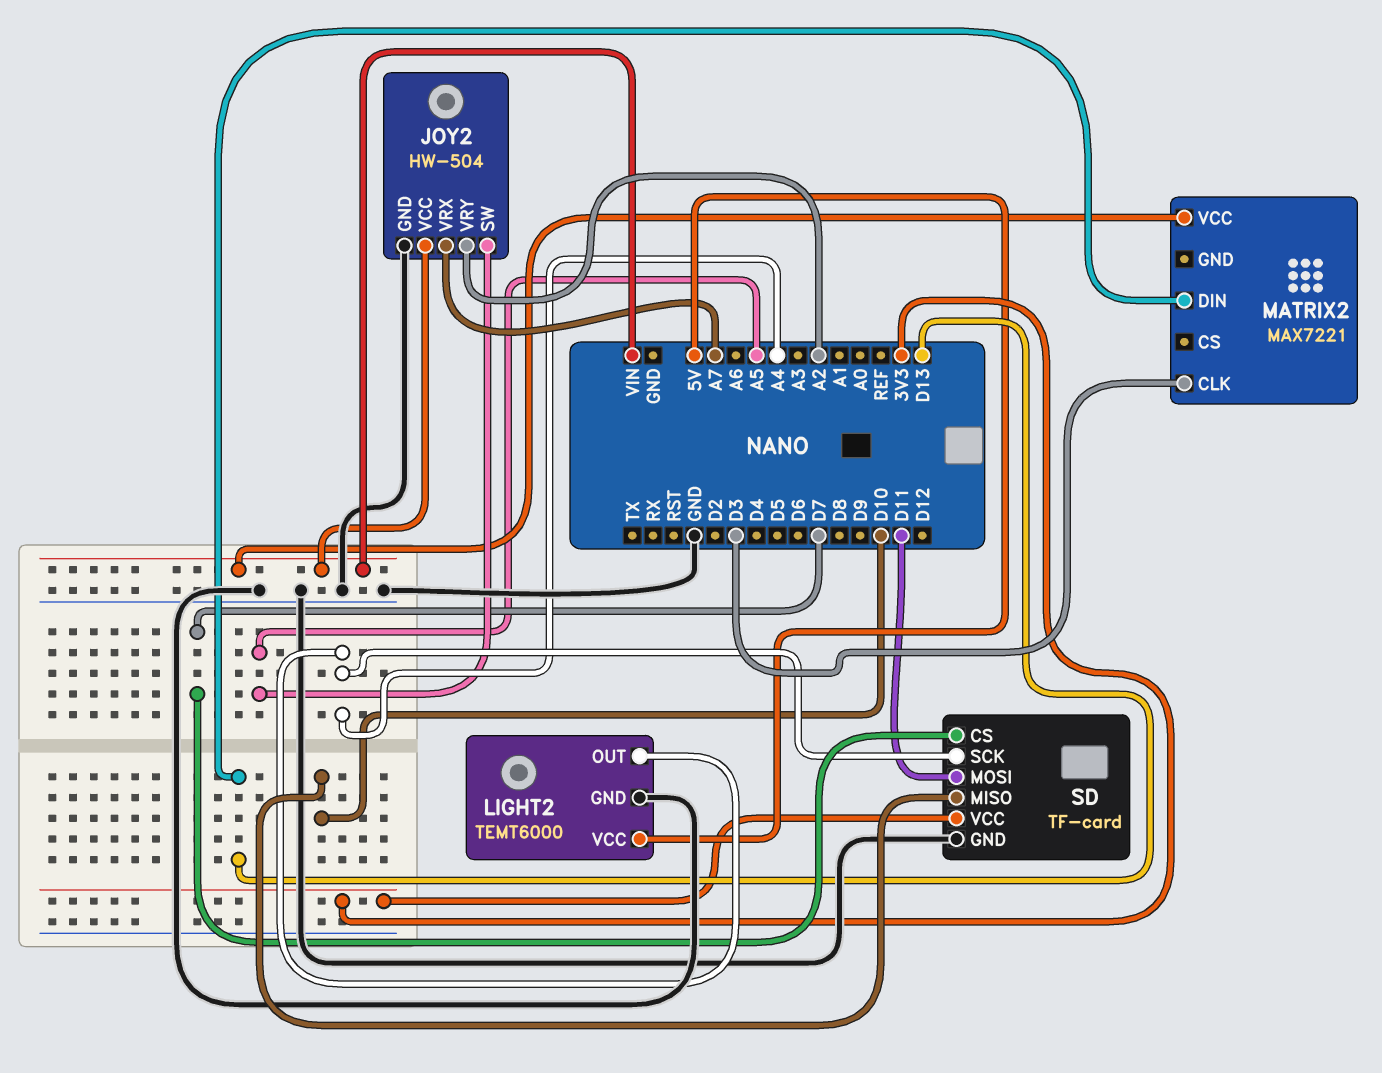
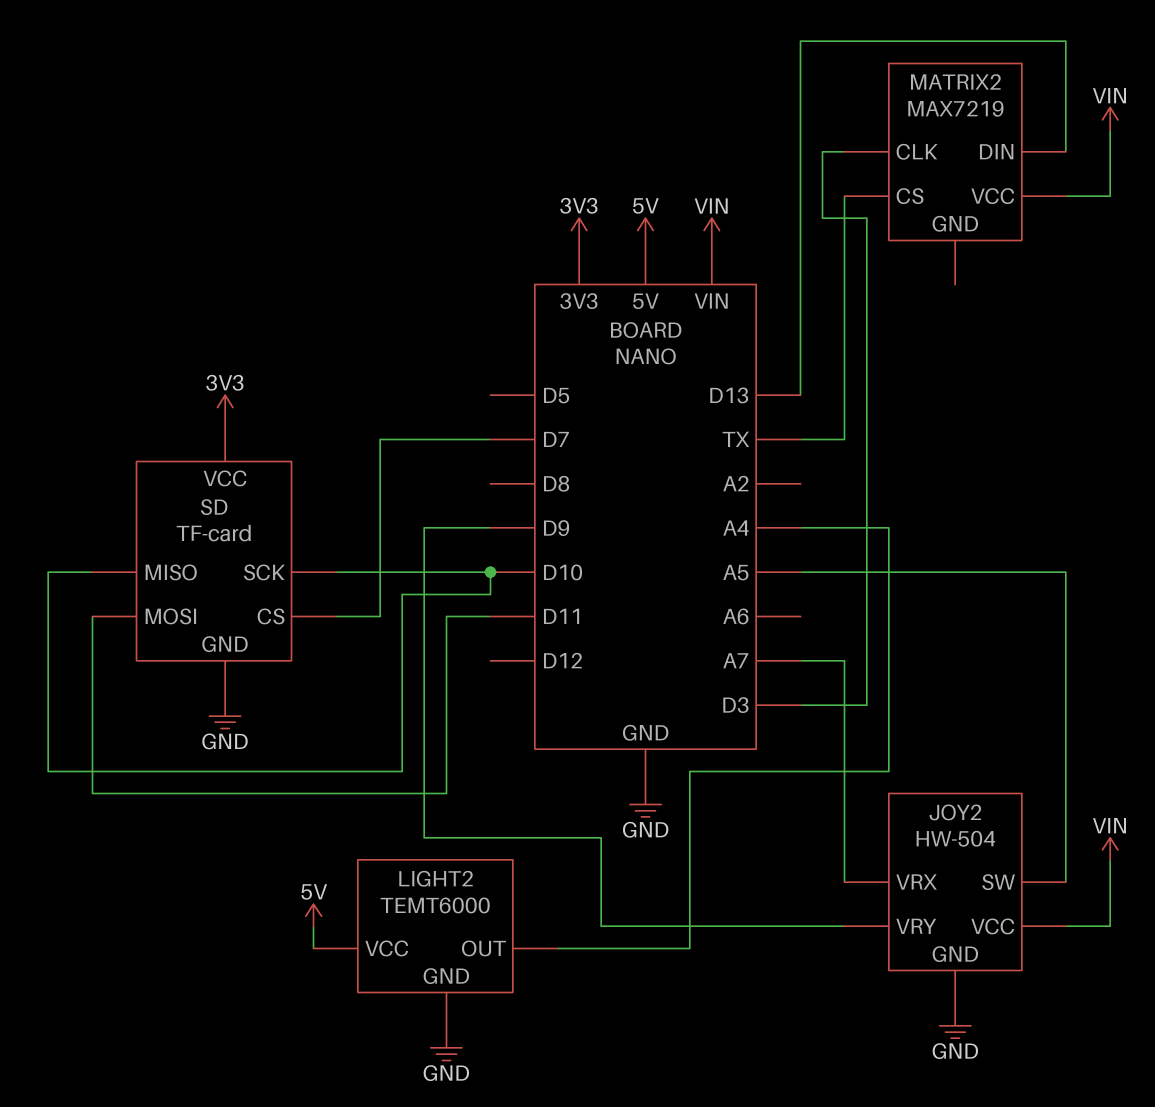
JOY2 pin VRY: A2 -> D9
MATRIX2: MAX7221 -> MAX7219
MATRIX2 pin CS: none -> TX
SD pin SCK: A4 -> D10

